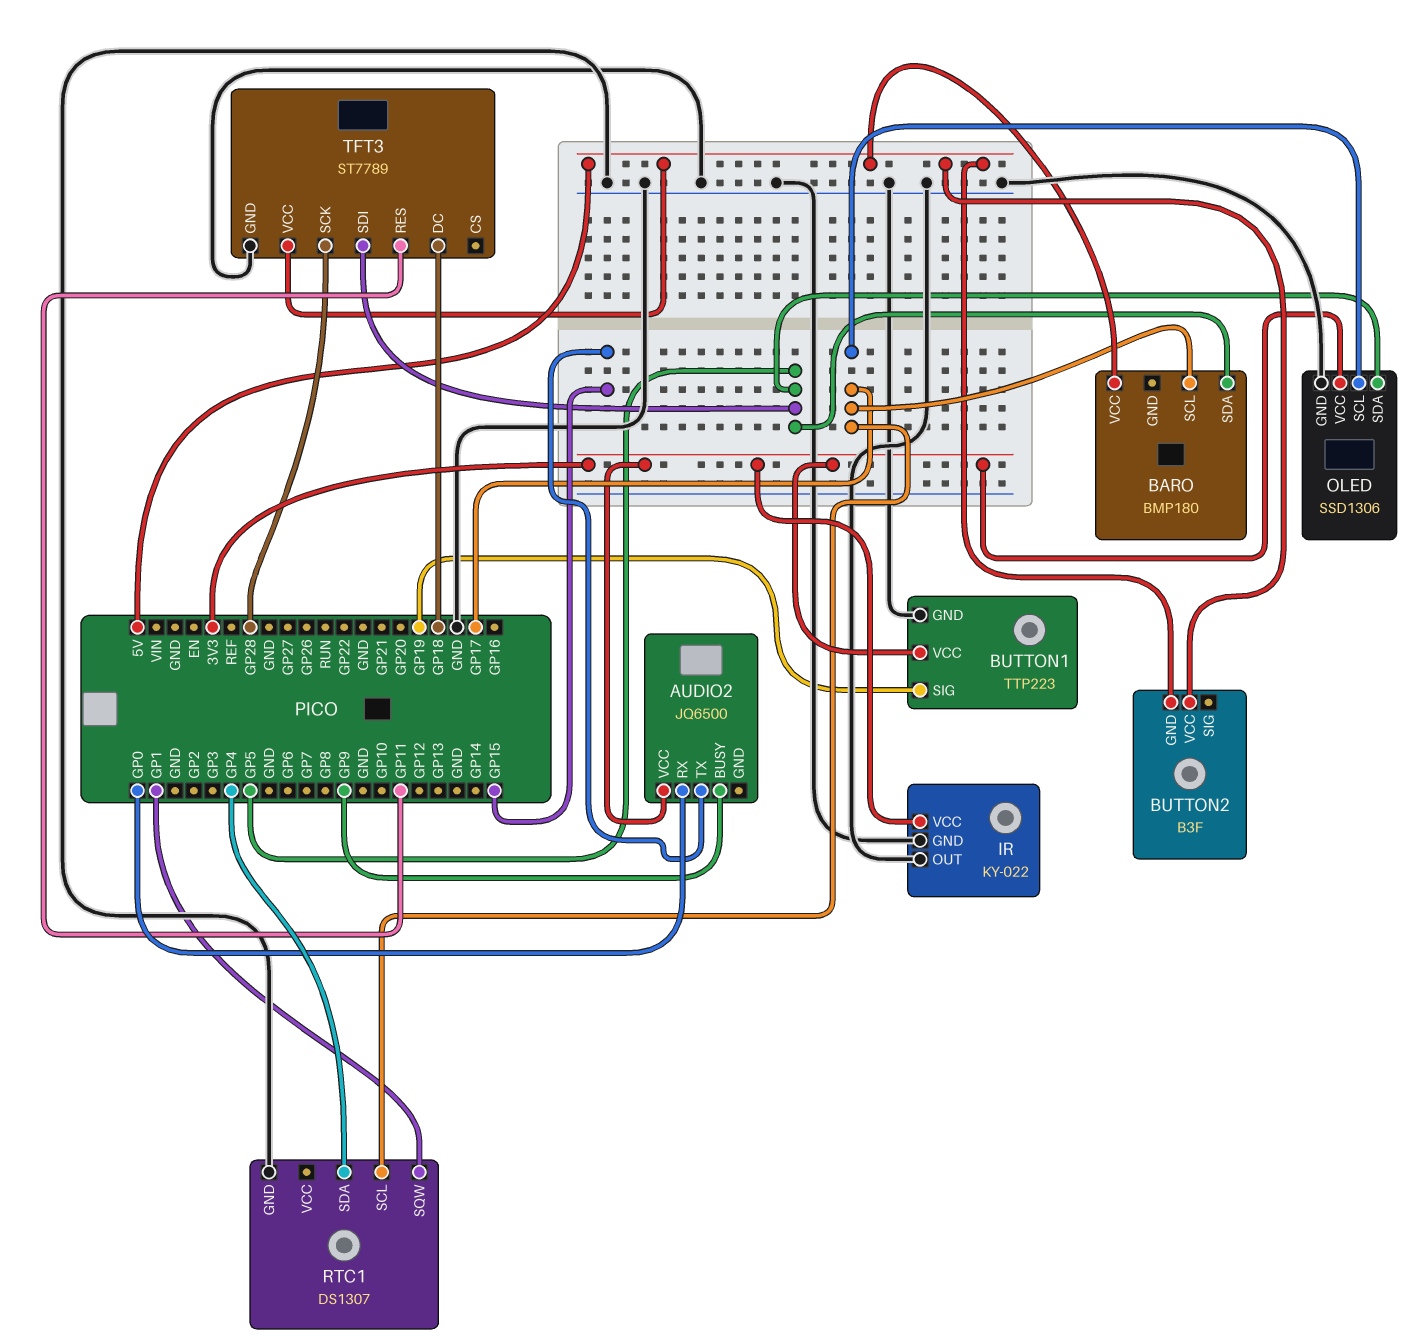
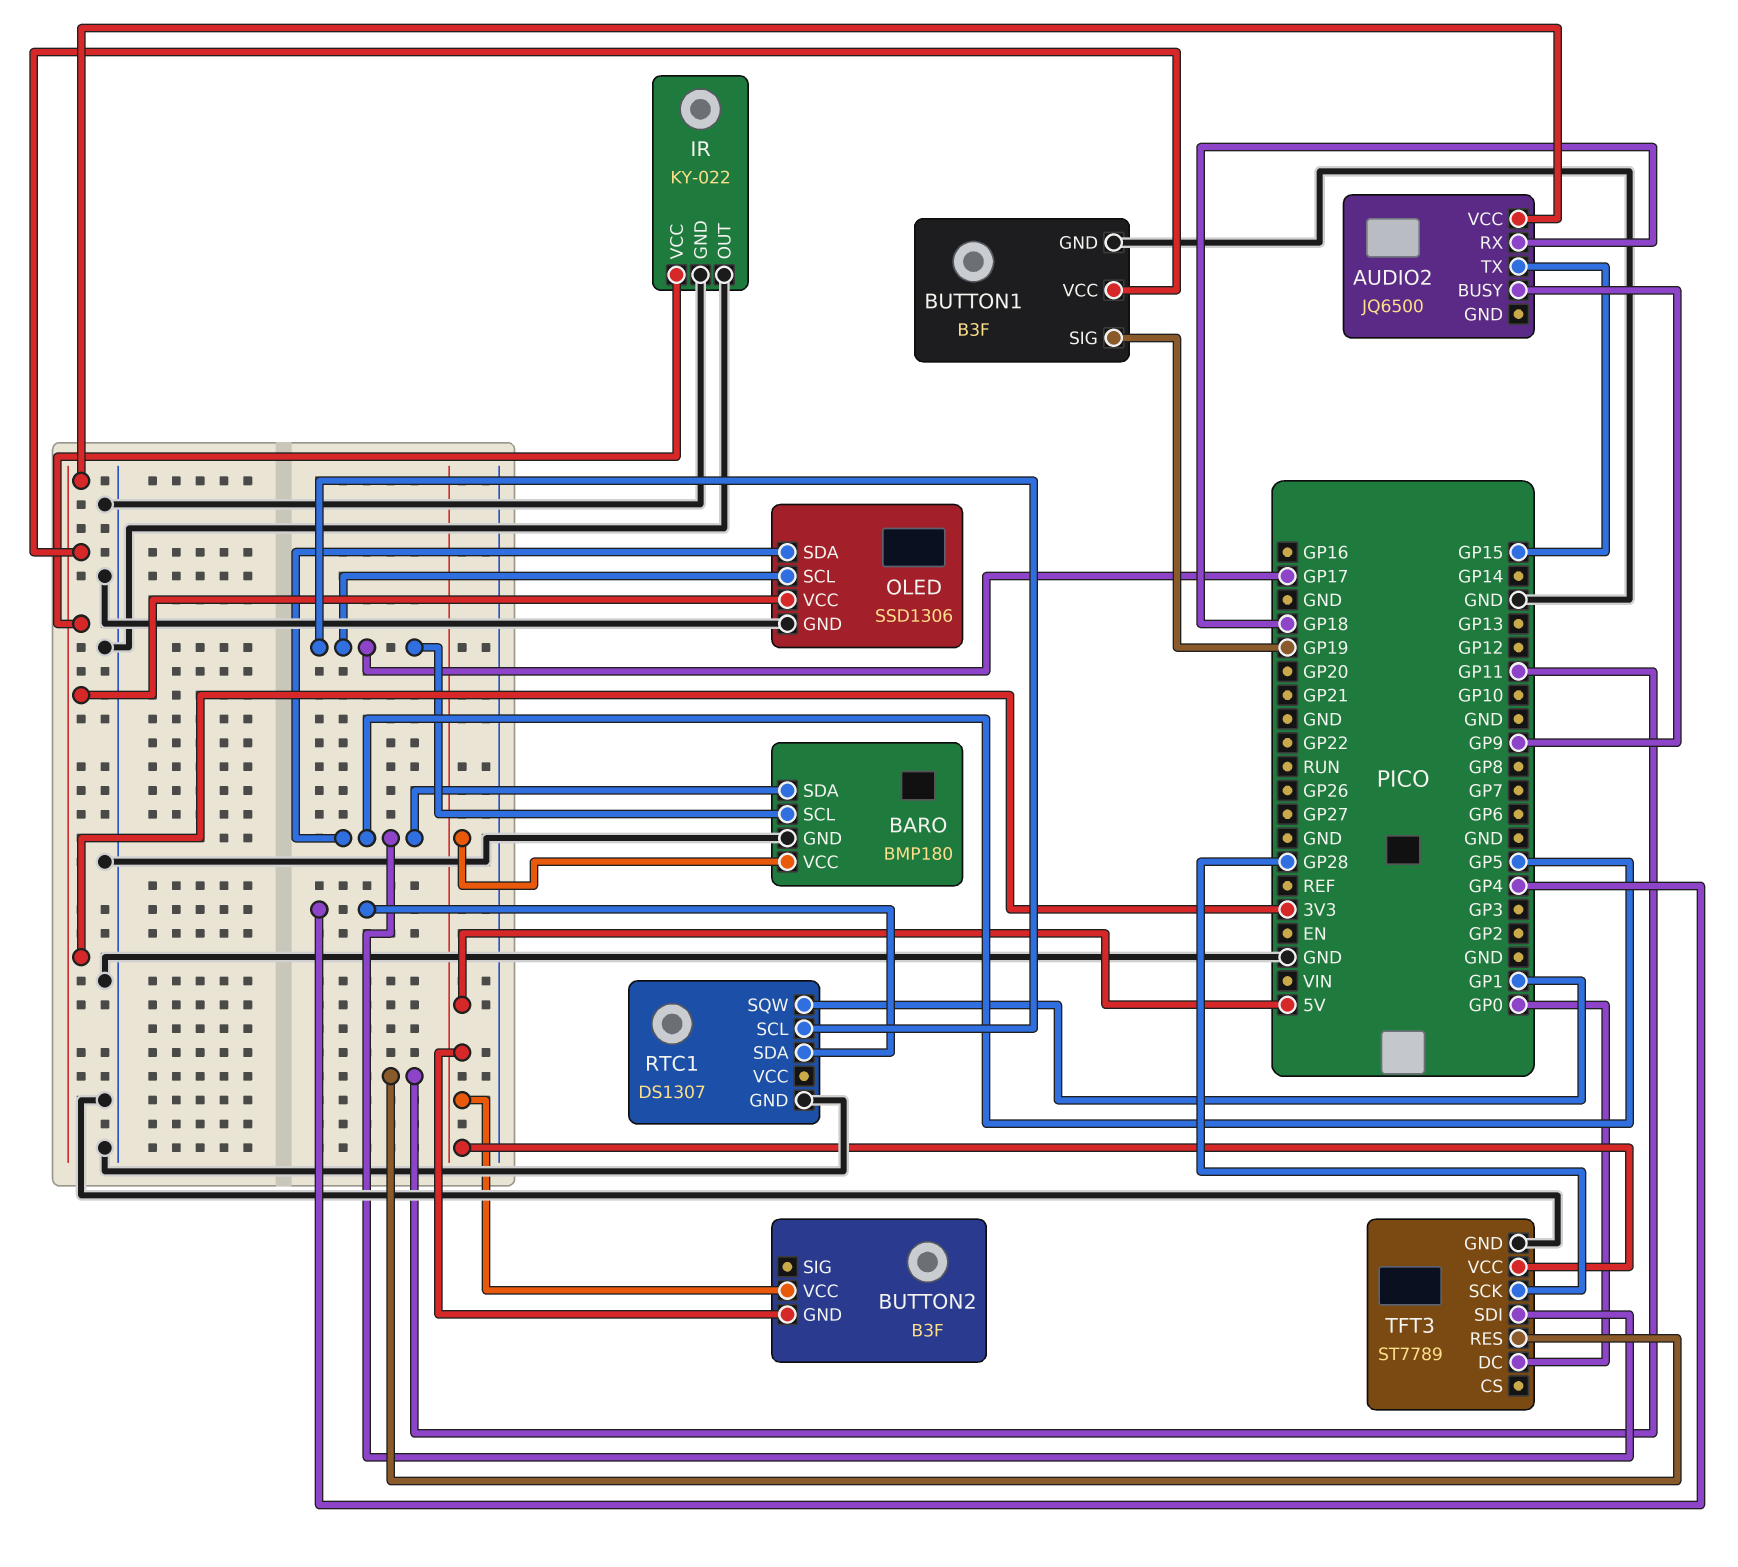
AUDIO2 pin RX: GP0 -> GP18
BARO pin GND: none -> GND
BUTTON1: TTP223 -> B3F
TFT3 pin DC: GP18 -> GP0

